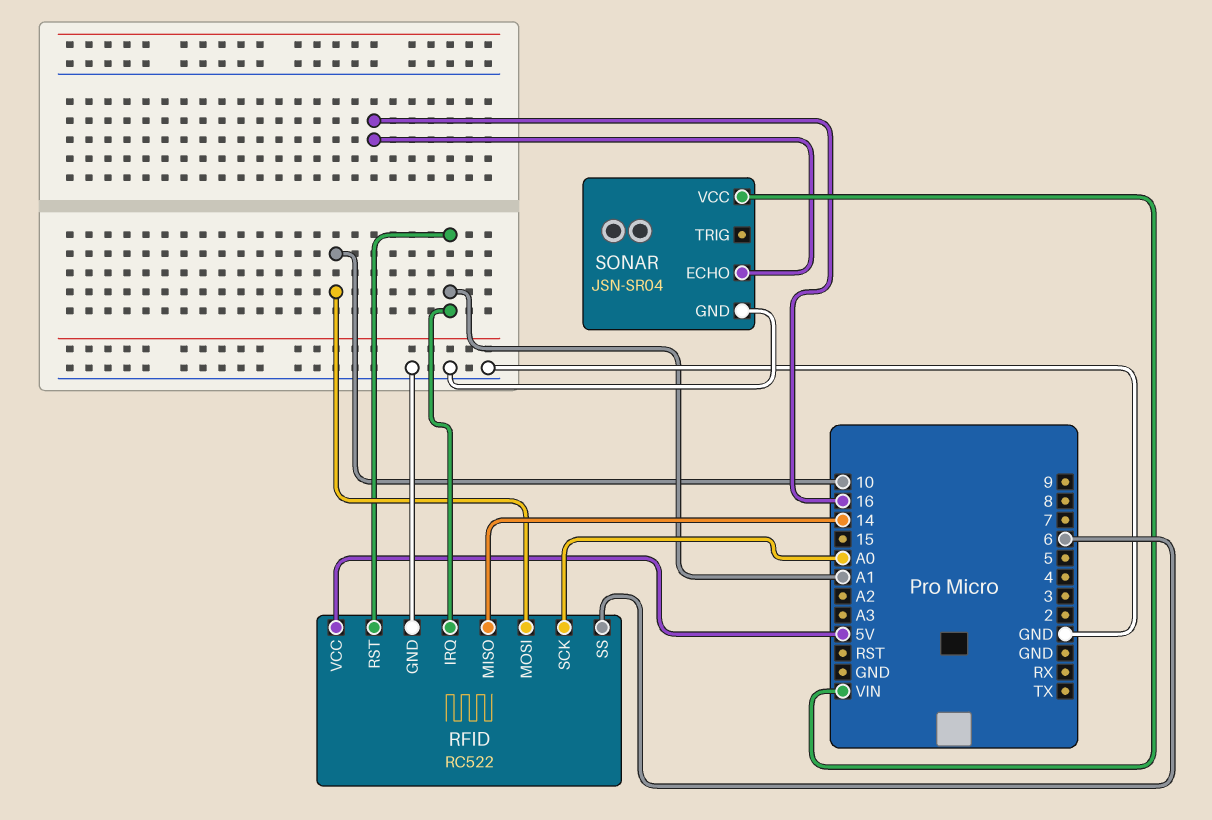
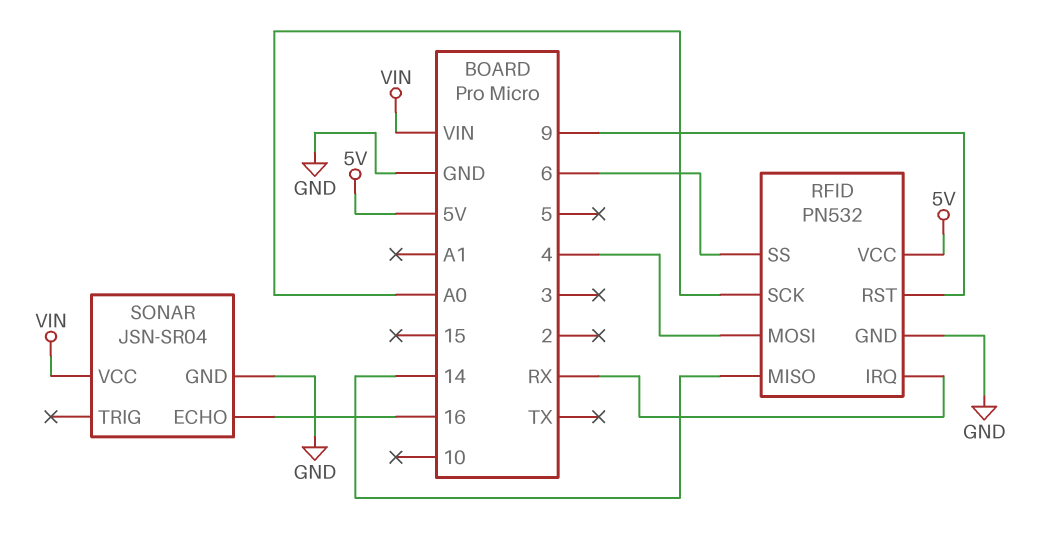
RFID: RC522 -> PN532
RFID pin IRQ: A1 -> RX
RFID pin MOSI: 10 -> 4
RFID pin RST: A1 -> 9

